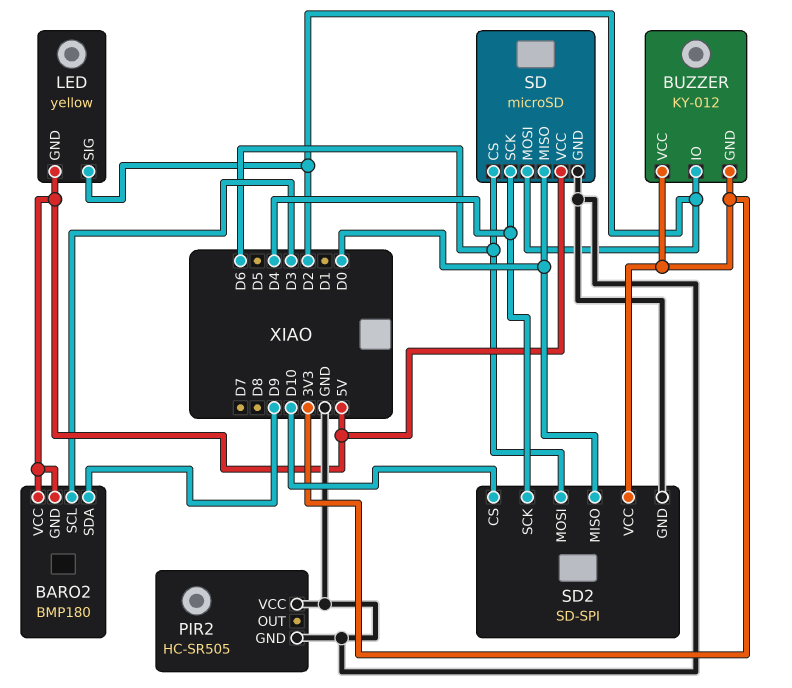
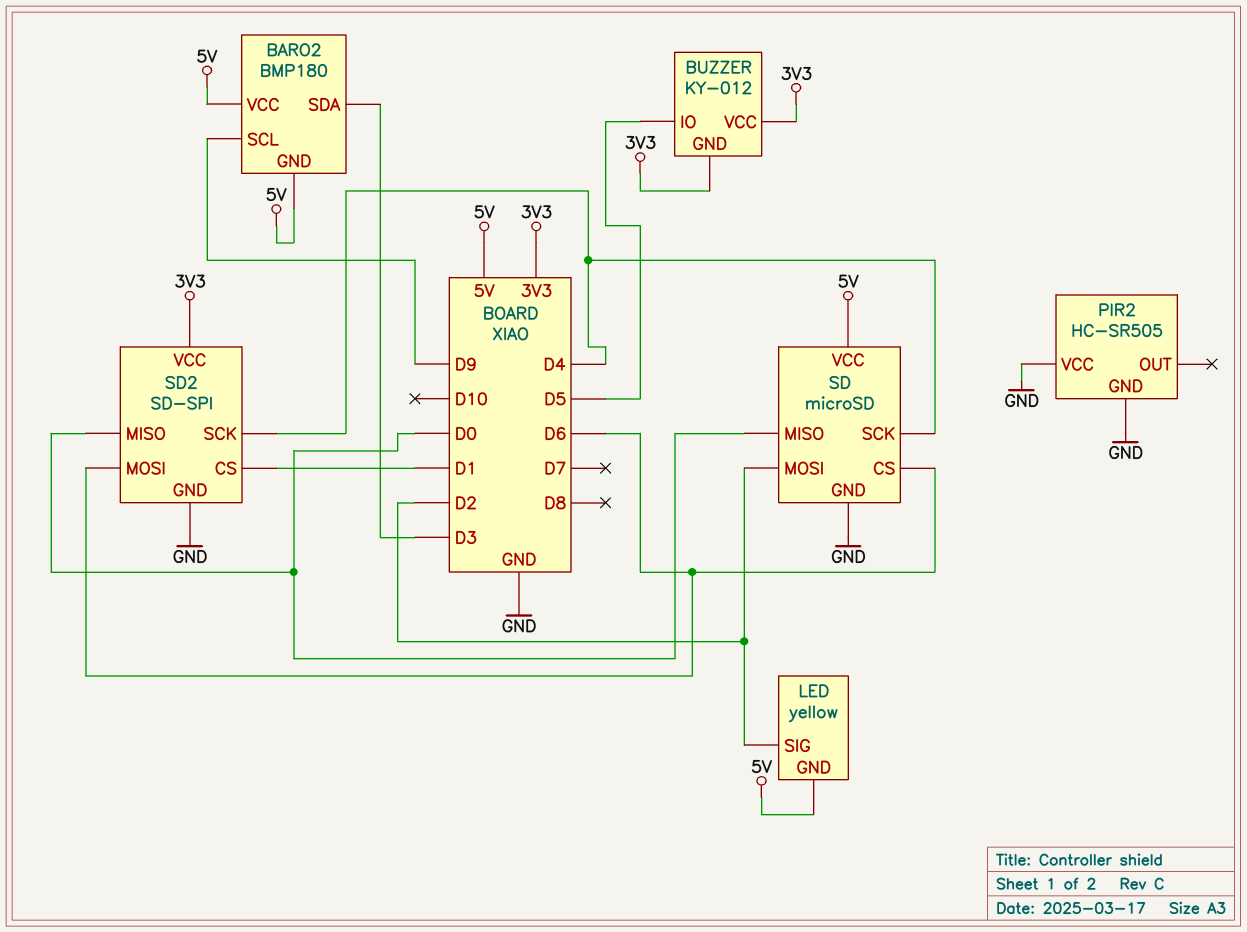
BARO2 pin SCL: D3 -> D9
BARO2 pin SDA: D9 -> D3
BUZZER pin IO: D2 -> D5
SD2 pin CS: D10 -> D1

